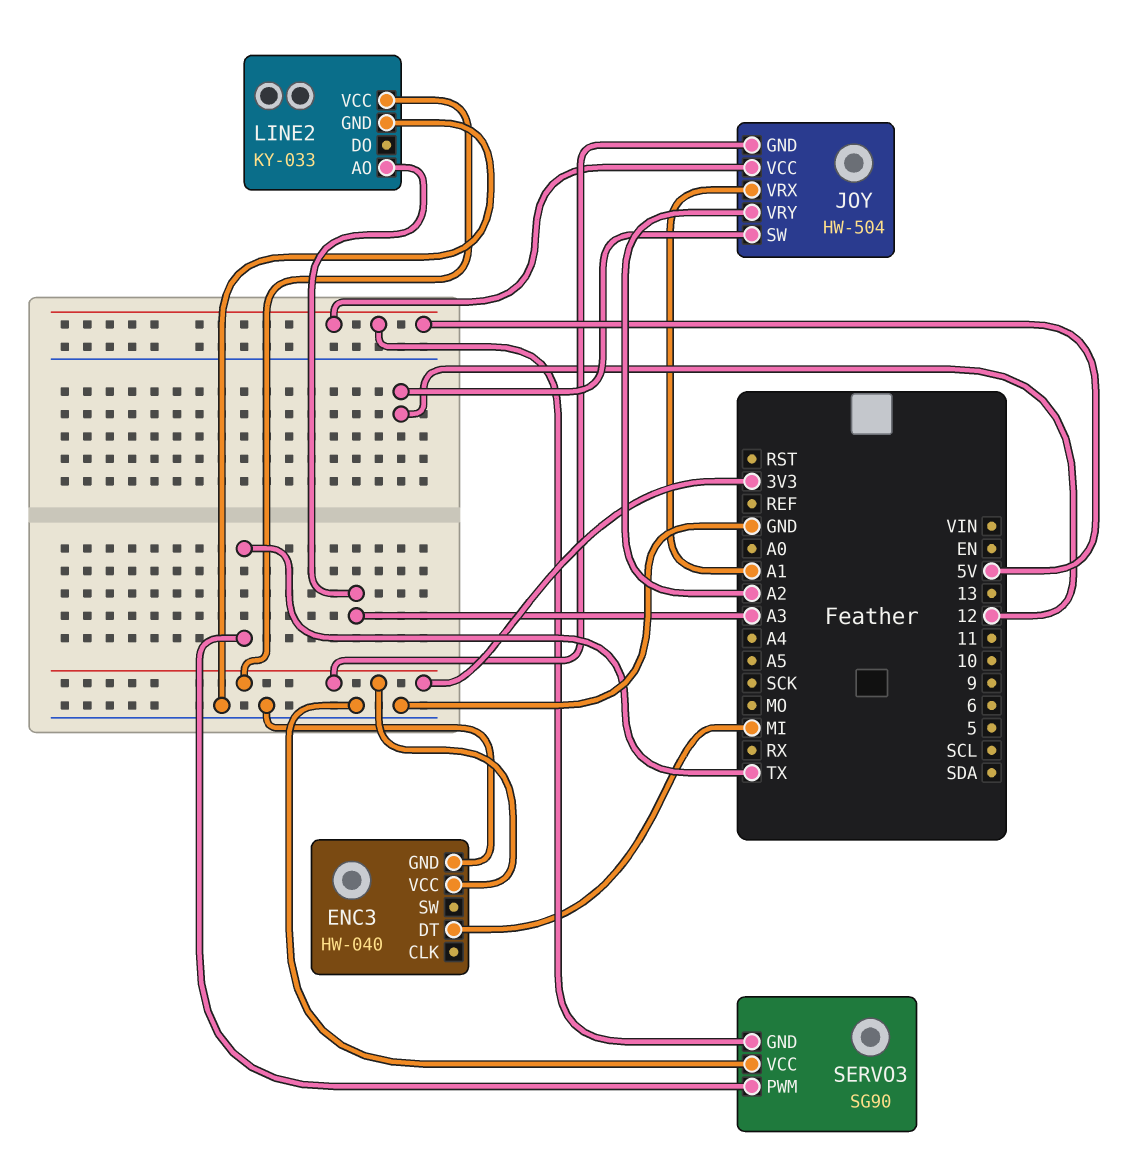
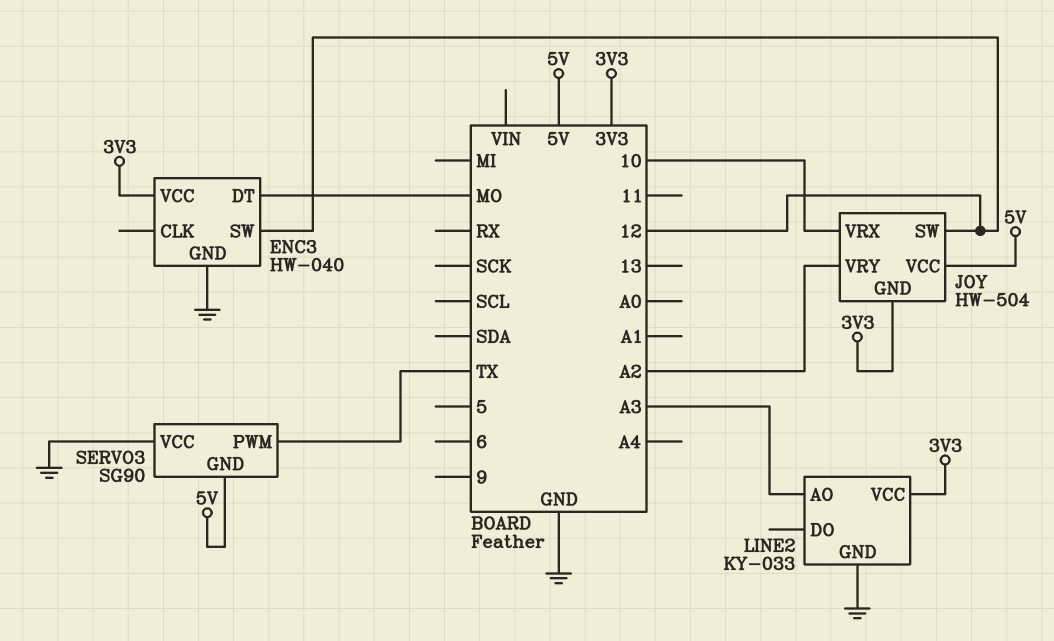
ENC3 pin DT: MI -> MO
ENC3 pin SW: none -> 12
JOY pin VRX: A1 -> 10

